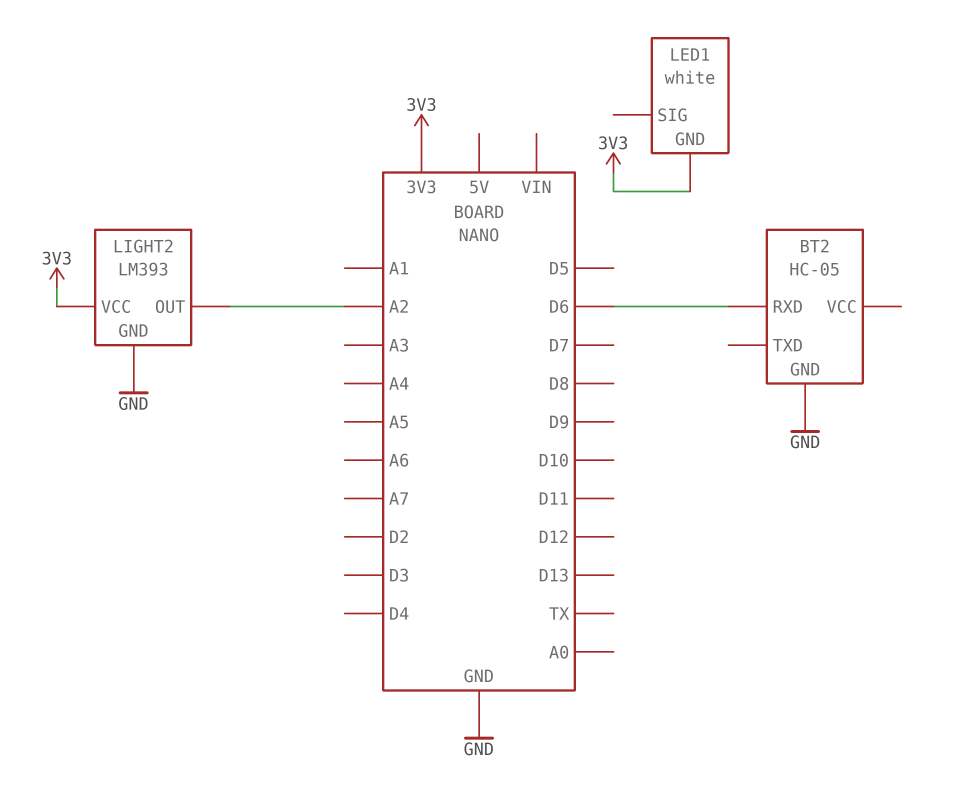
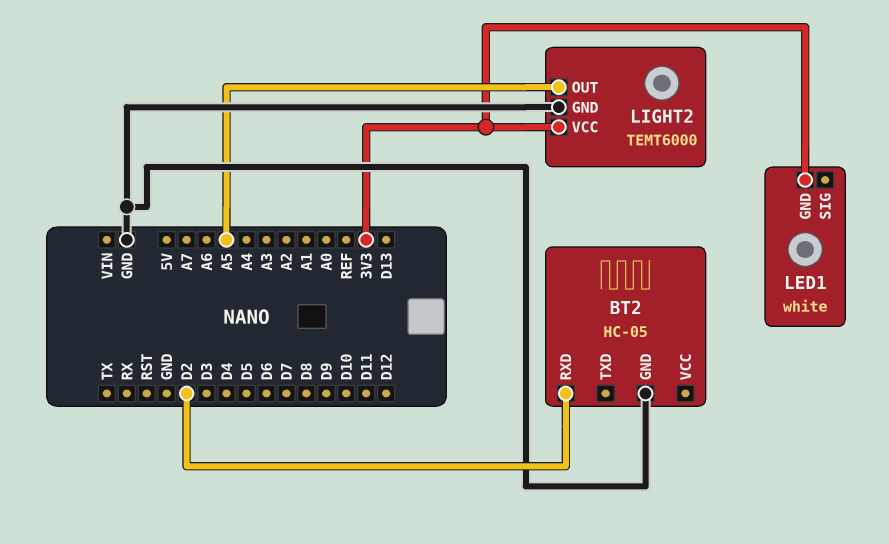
BT2 pin RXD: D6 -> D2
LIGHT2: LM393 -> TEMT6000
LIGHT2 pin OUT: A2 -> A5

